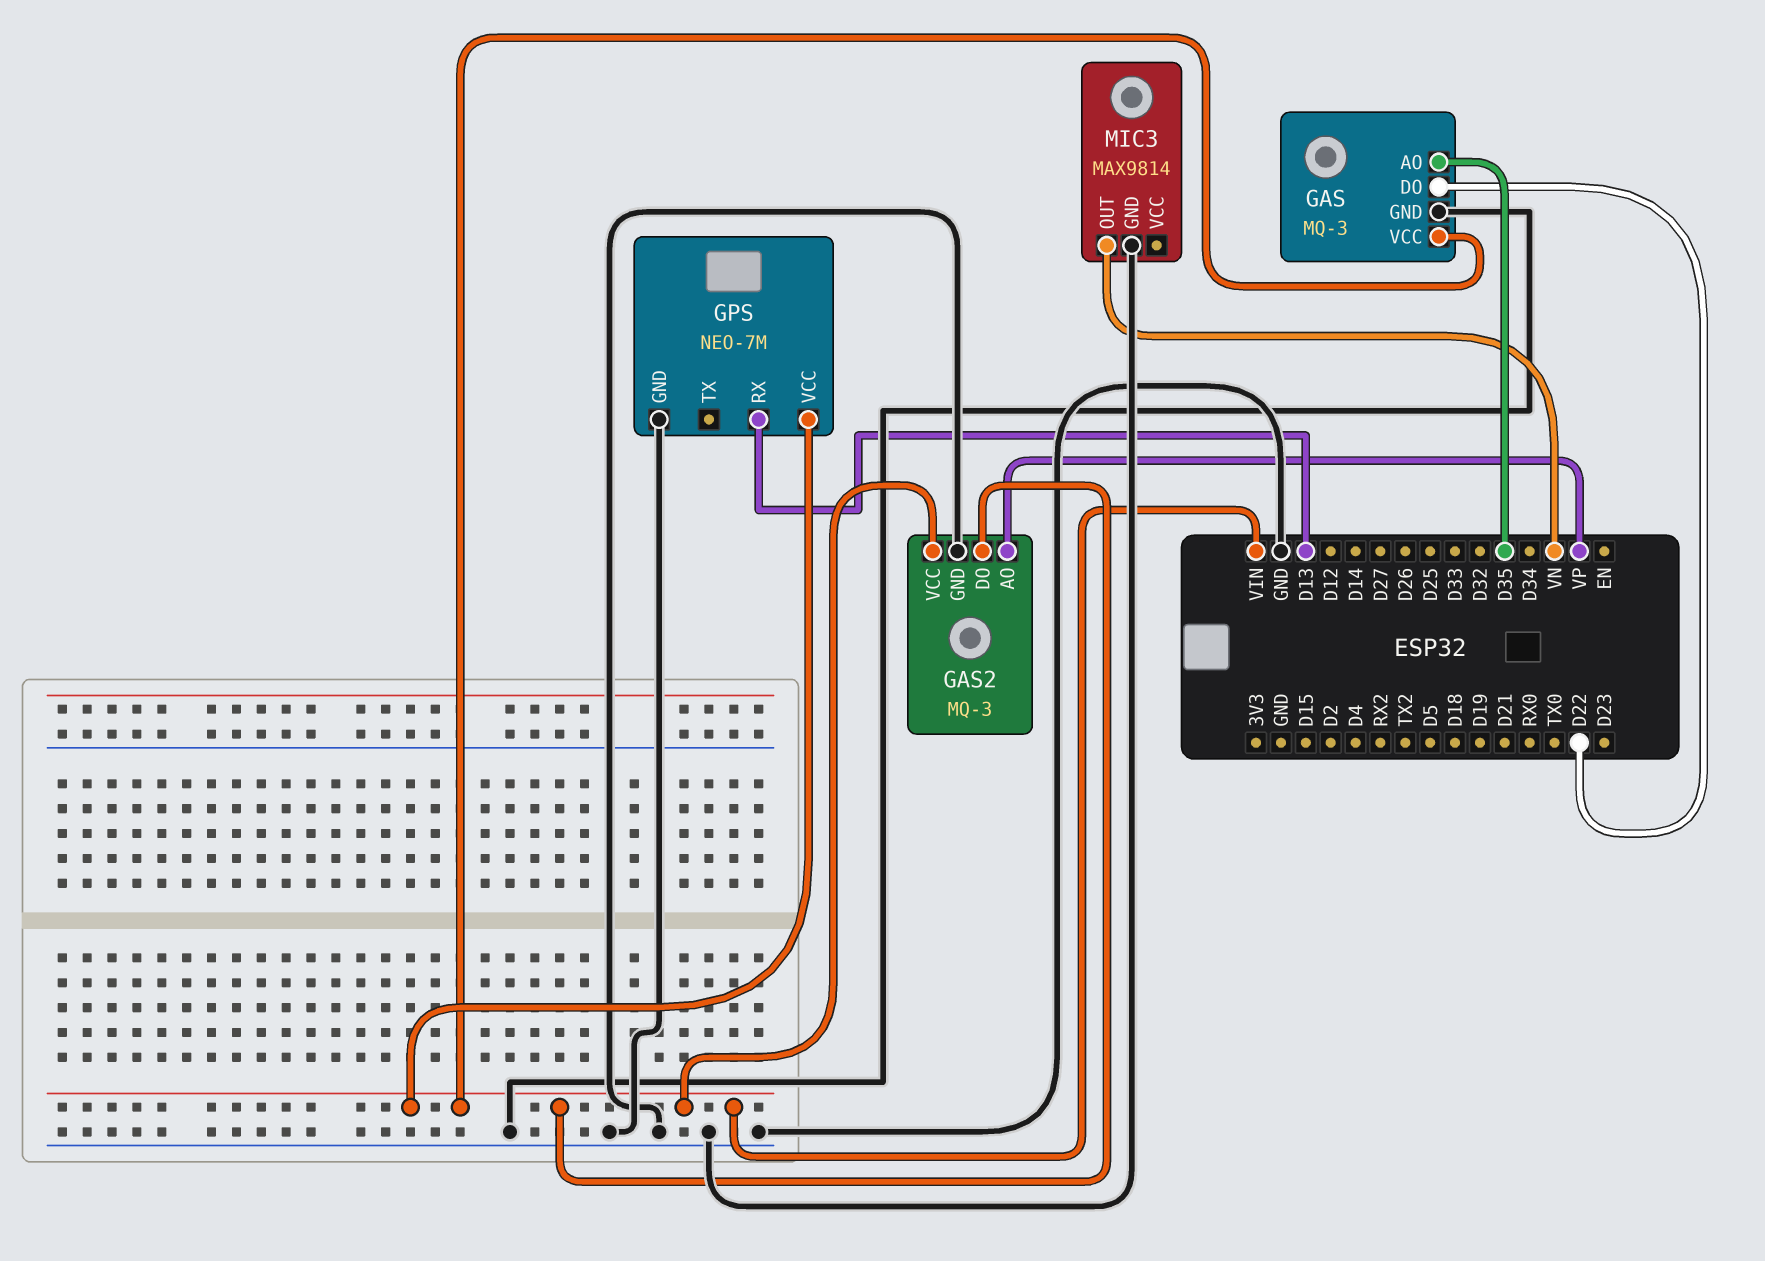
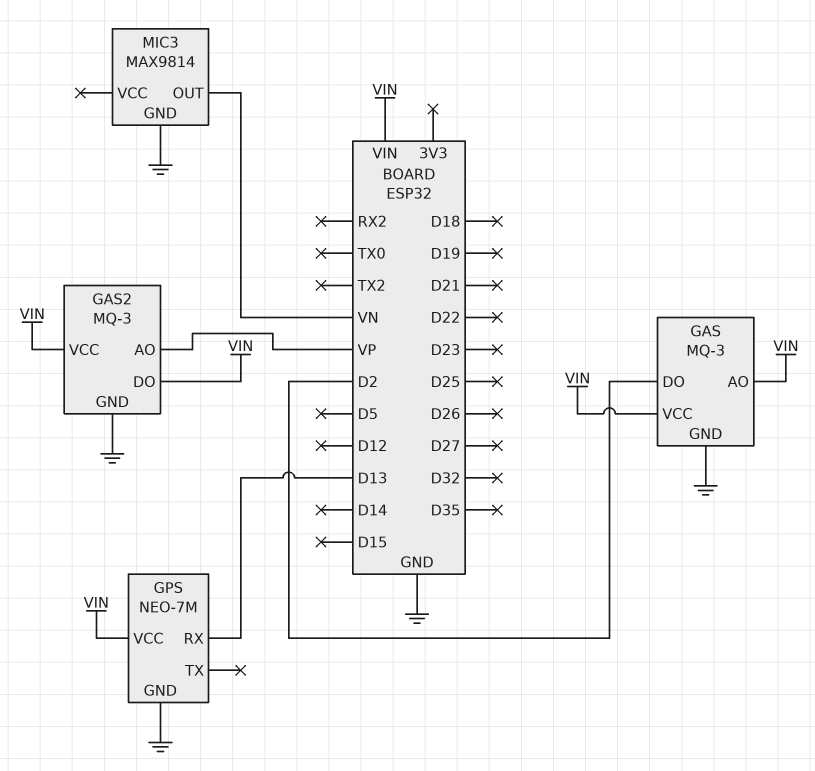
GAS pin AO: D35 -> VIN
GAS pin DO: D22 -> D2

